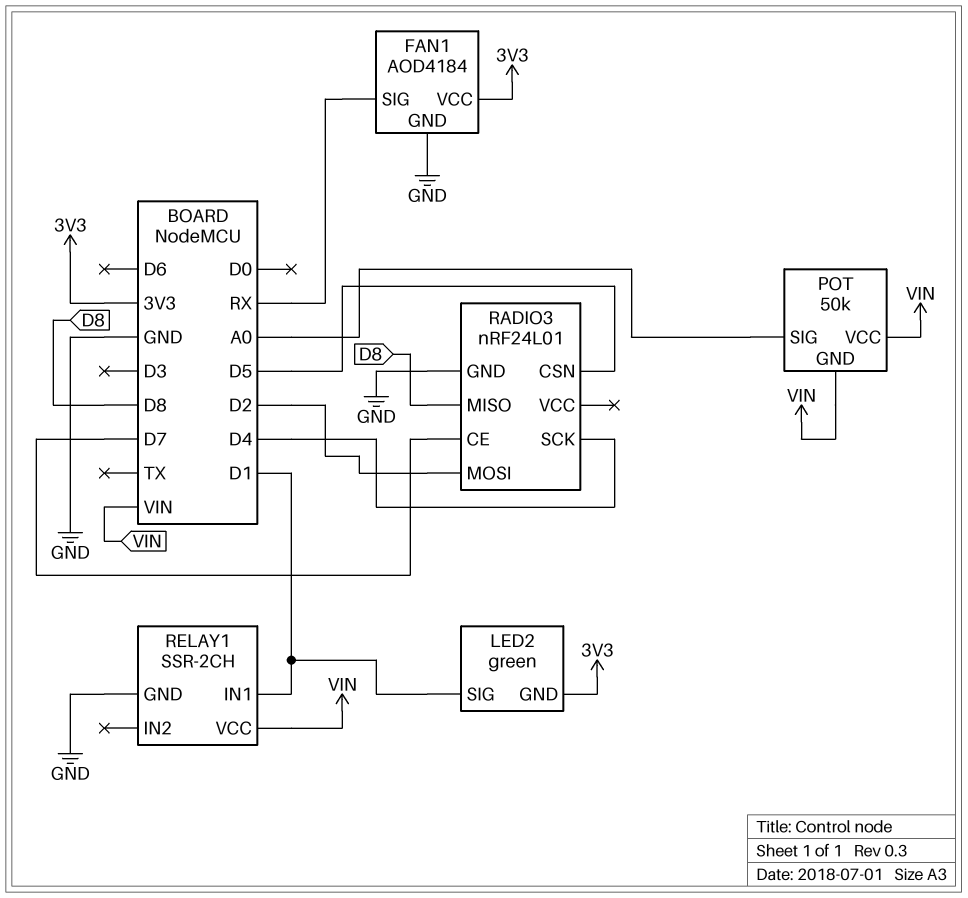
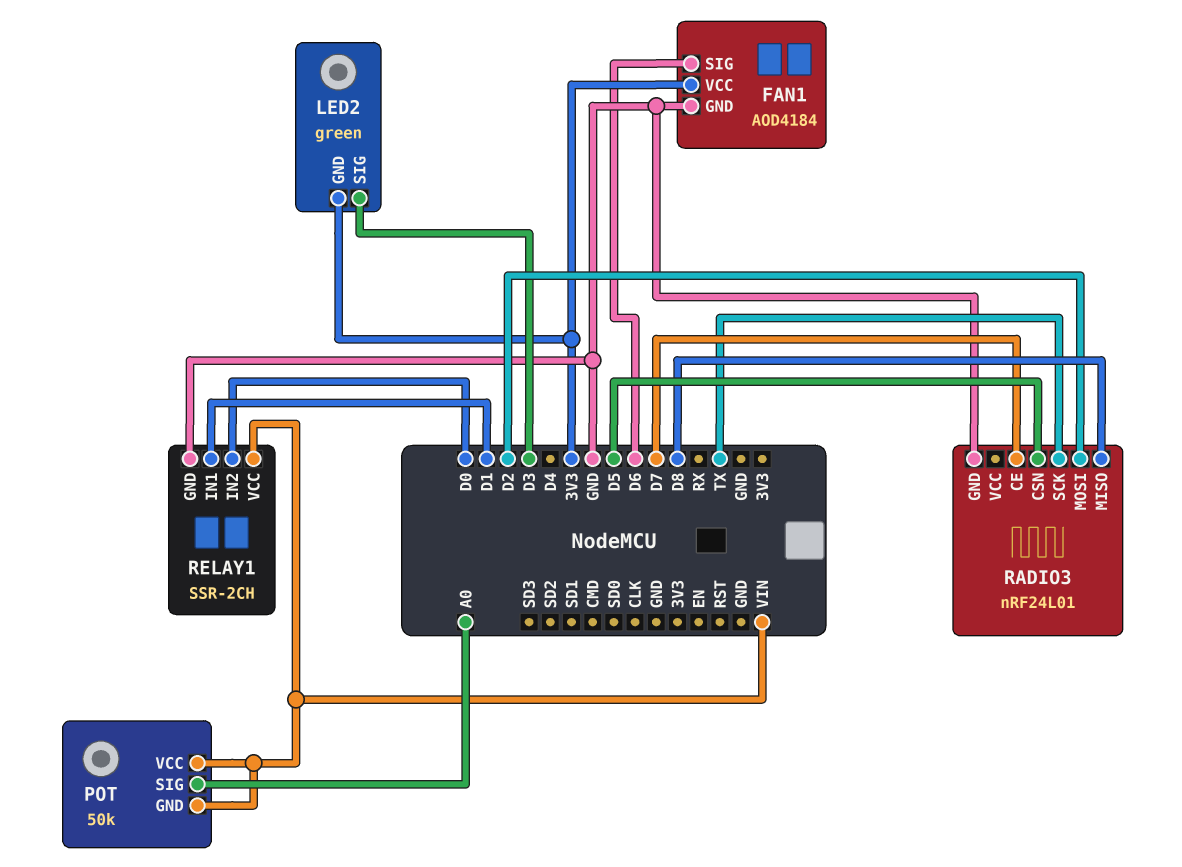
FAN1 pin SIG: RX -> D6
LED2 pin SIG: D1 -> D3
RADIO3 pin SCK: D4 -> TX
RELAY1 pin IN2: none -> D0

